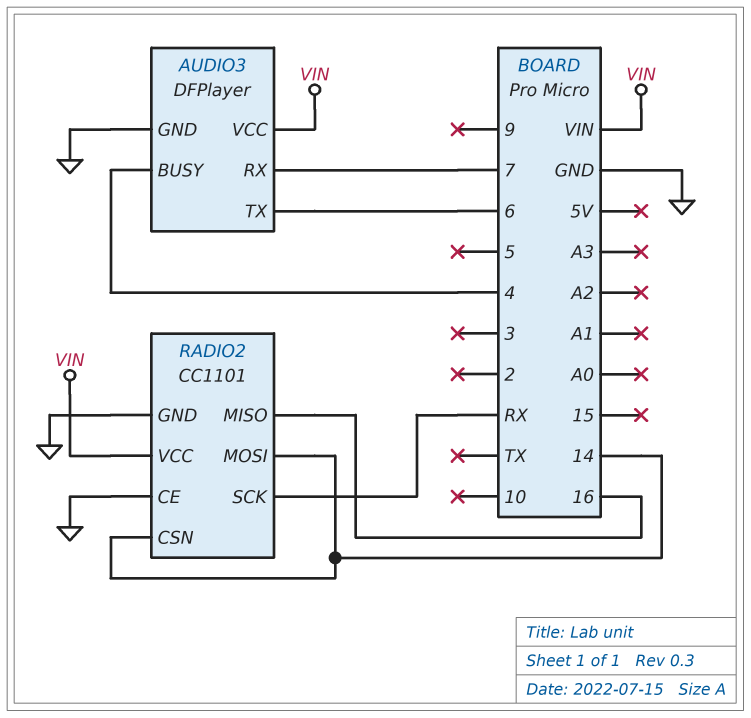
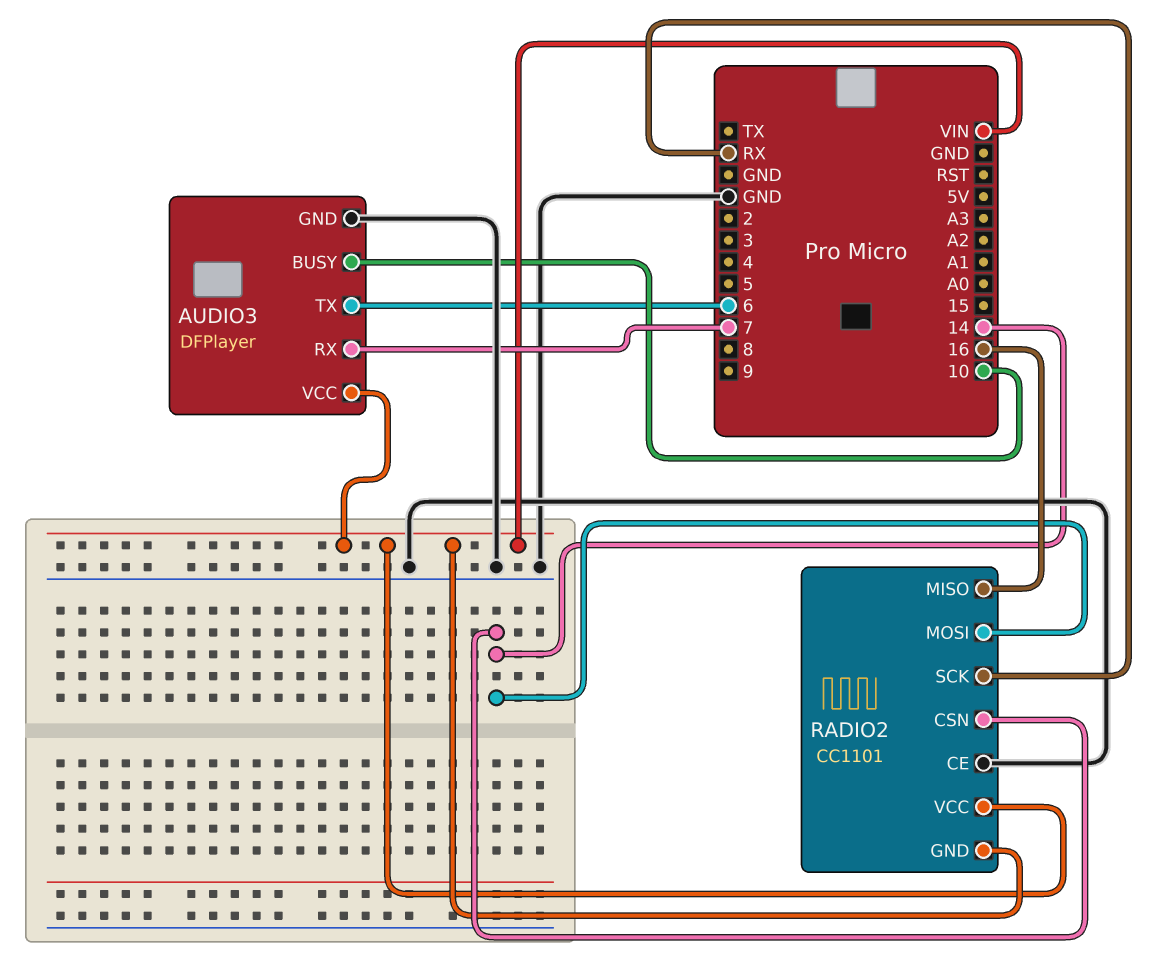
AUDIO3 pin BUSY: 4 -> 10
RADIO2 pin GND: GND -> VIN

